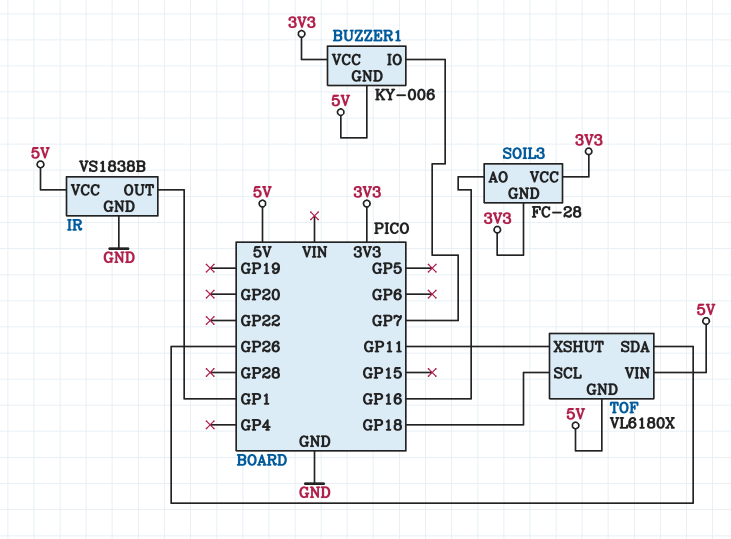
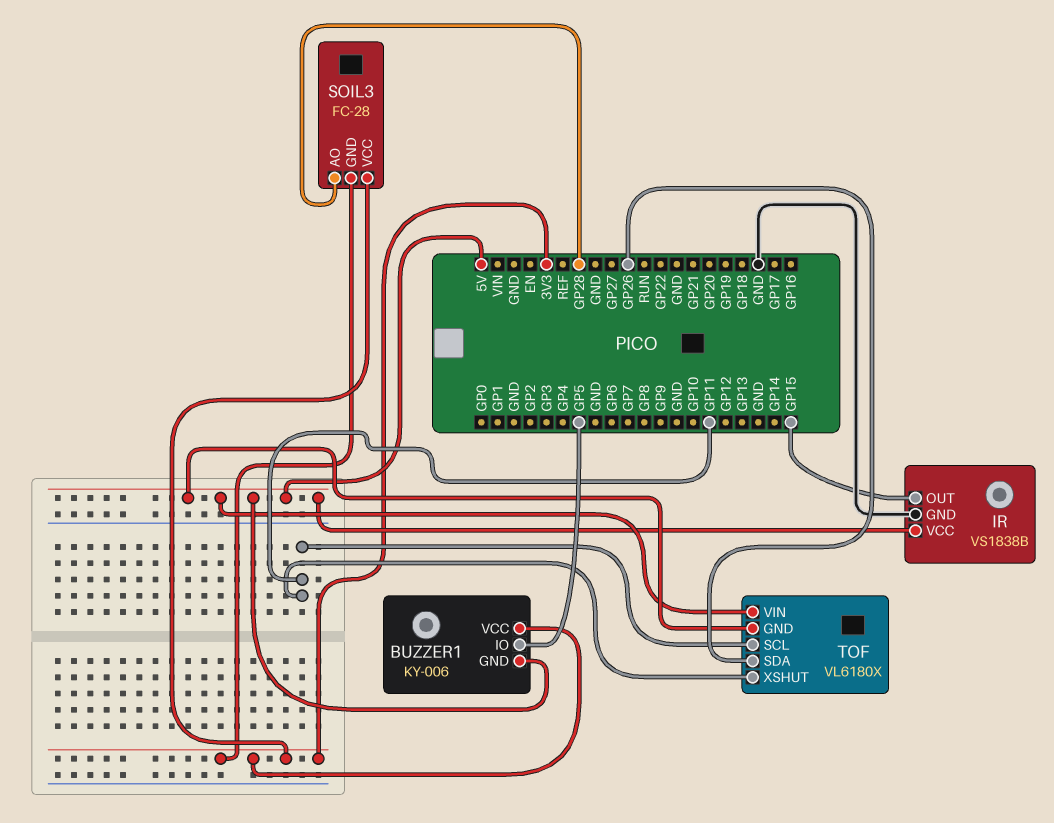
BUZZER1 pin IO: GP7 -> GP5
IR pin OUT: GP1 -> GP15
SOIL3 pin AO: GP16 -> GP28
TOF pin SCL: GP18 -> GP11

